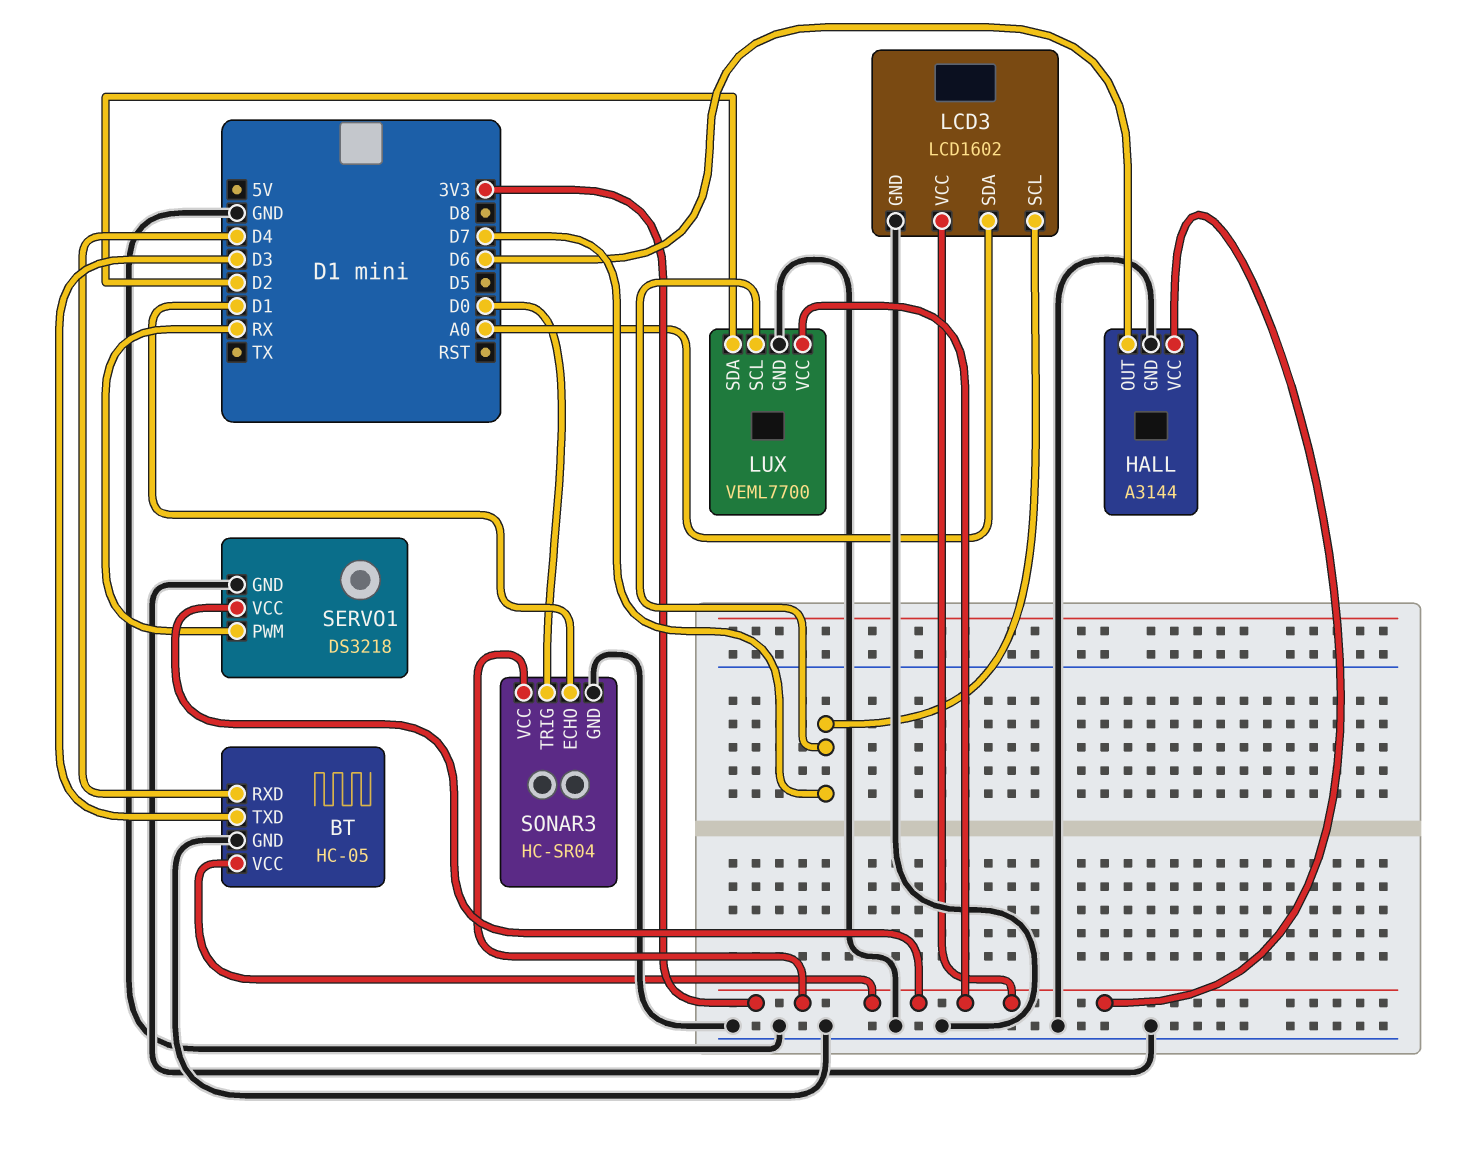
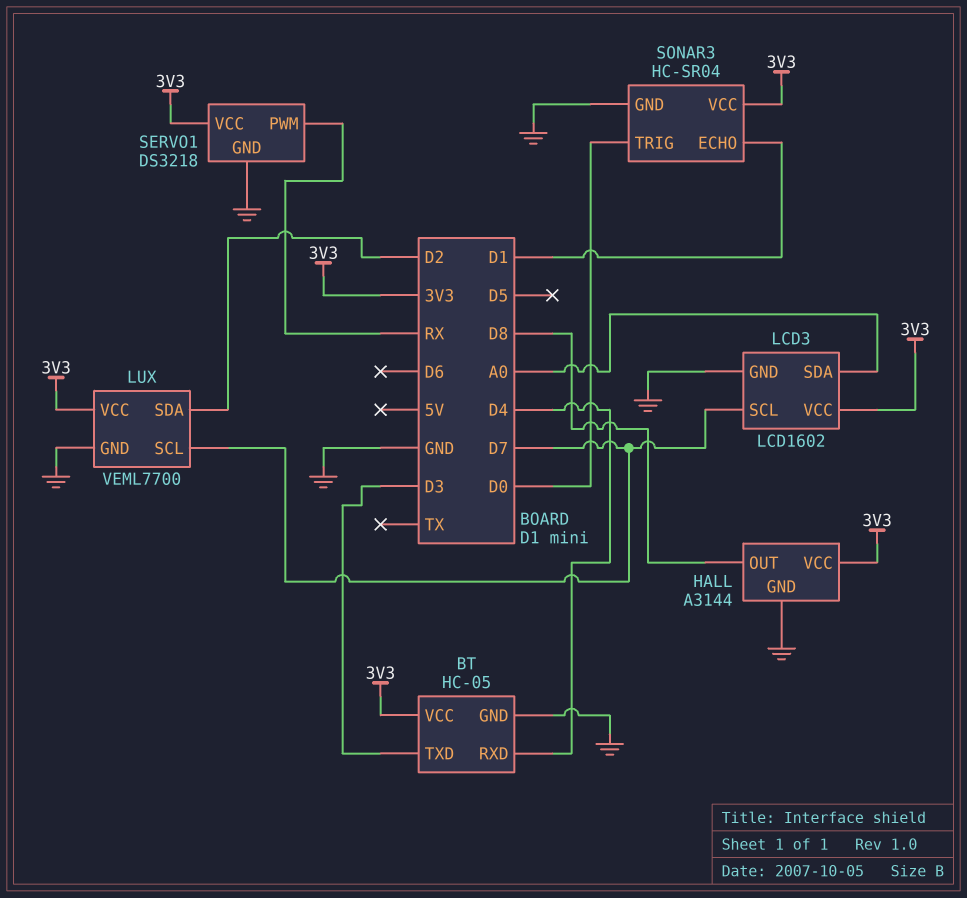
HALL pin OUT: D6 -> D8

